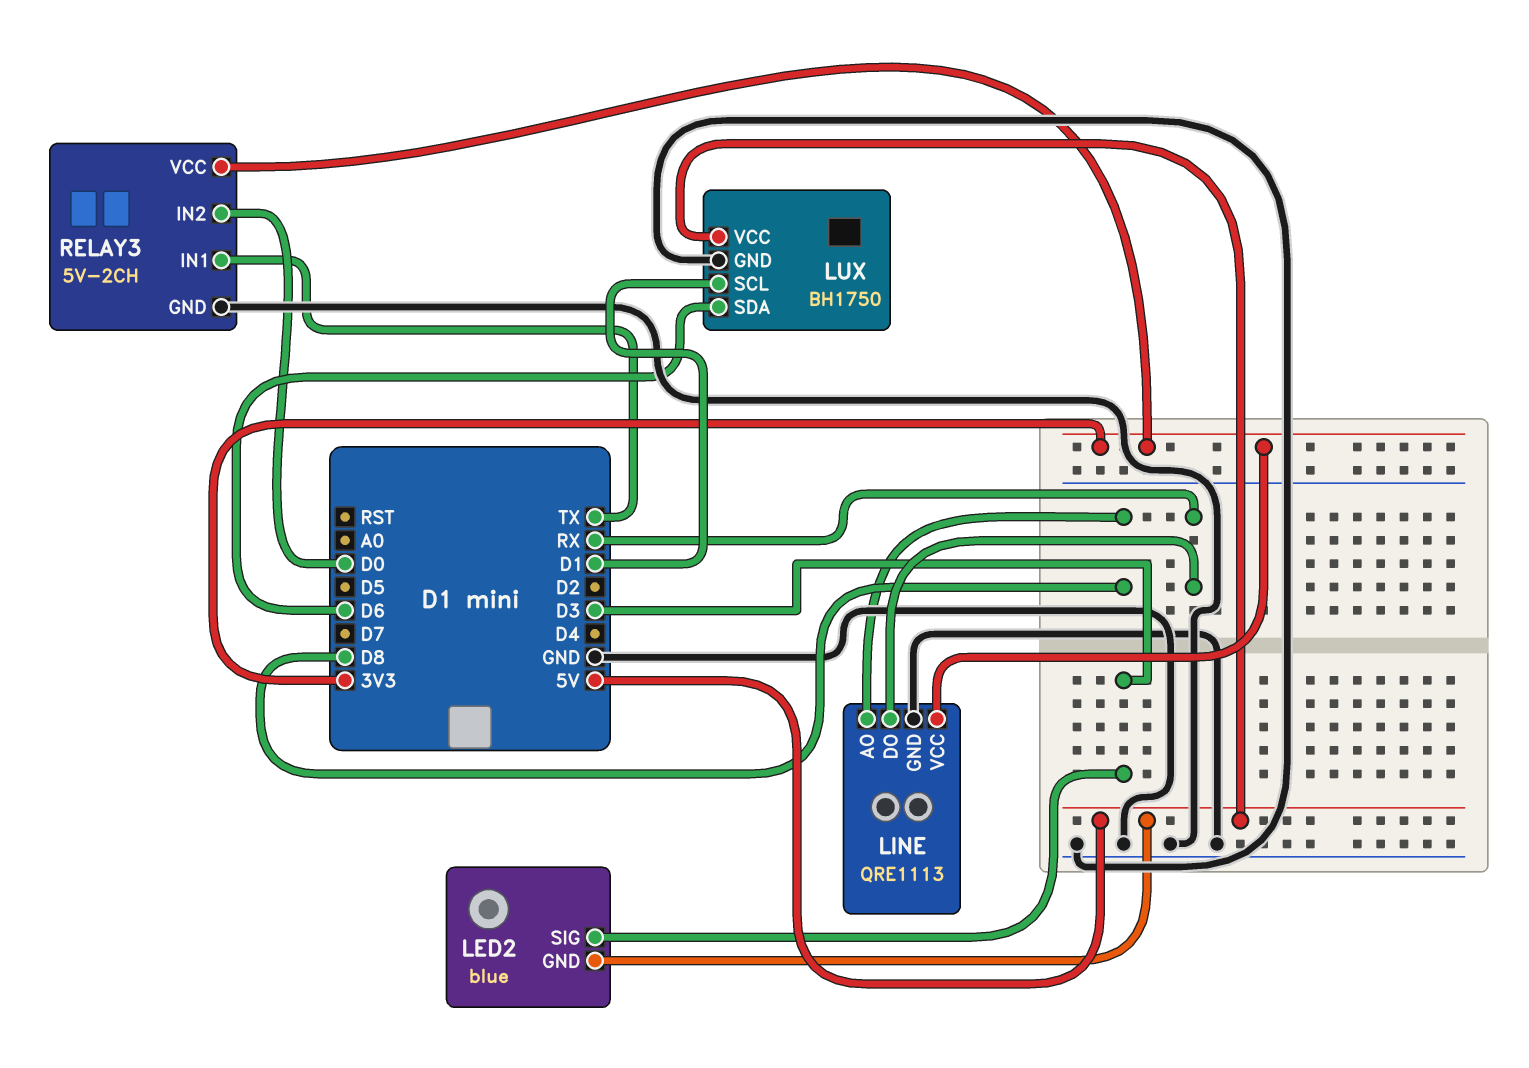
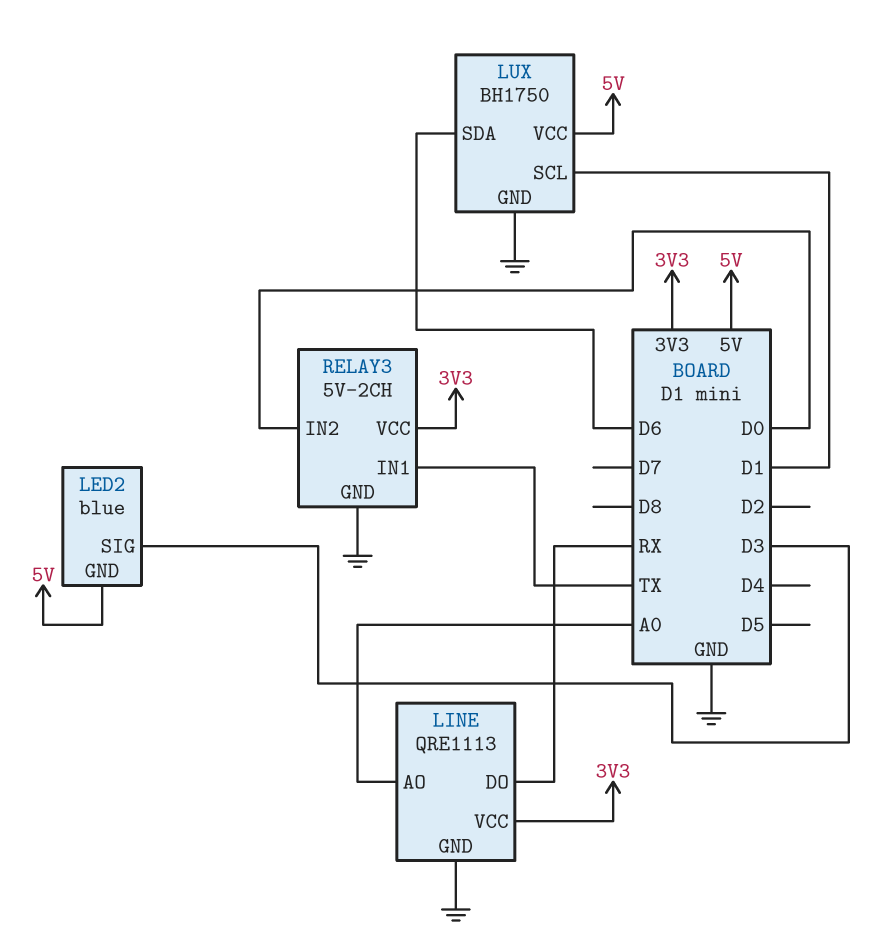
LINE pin AO: D8 -> A0

